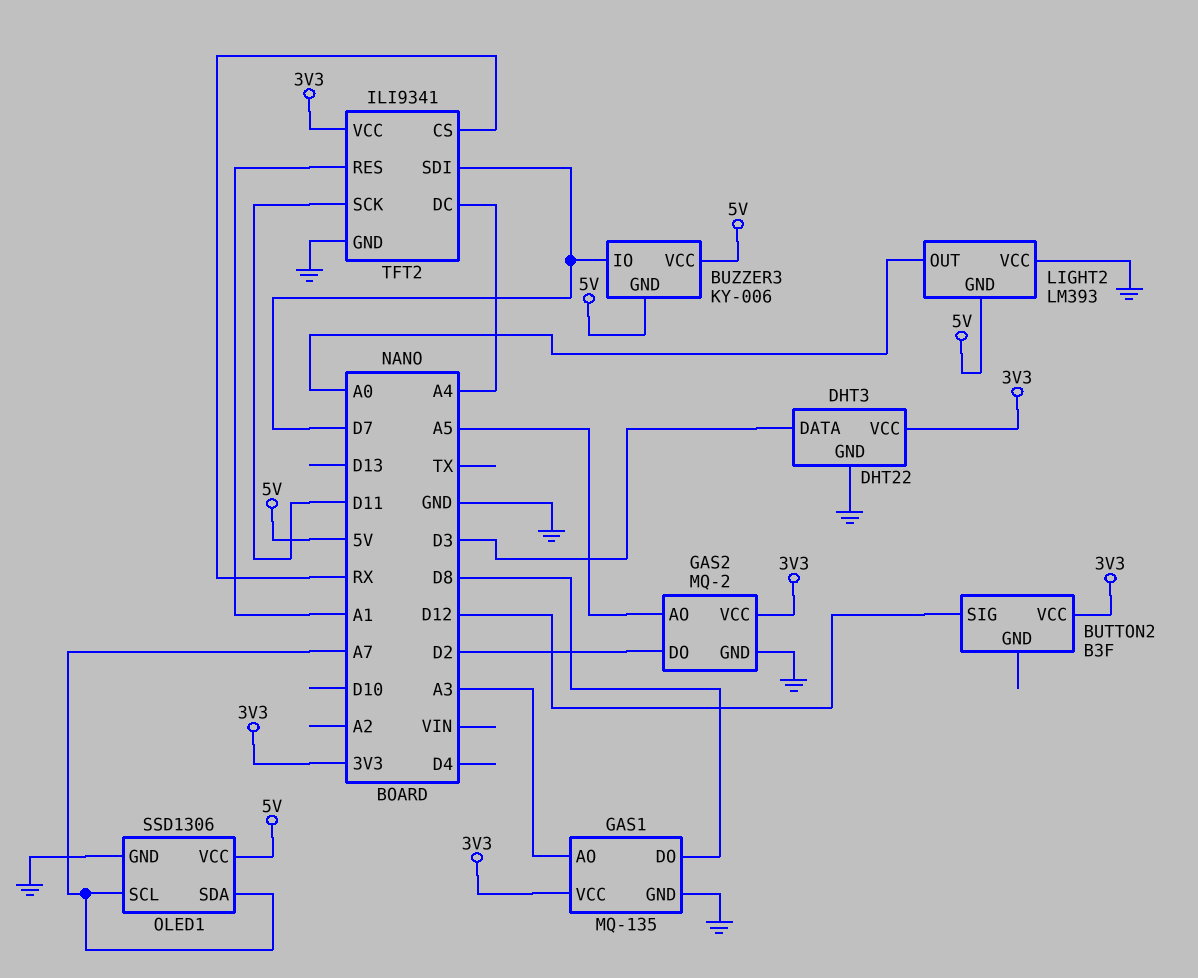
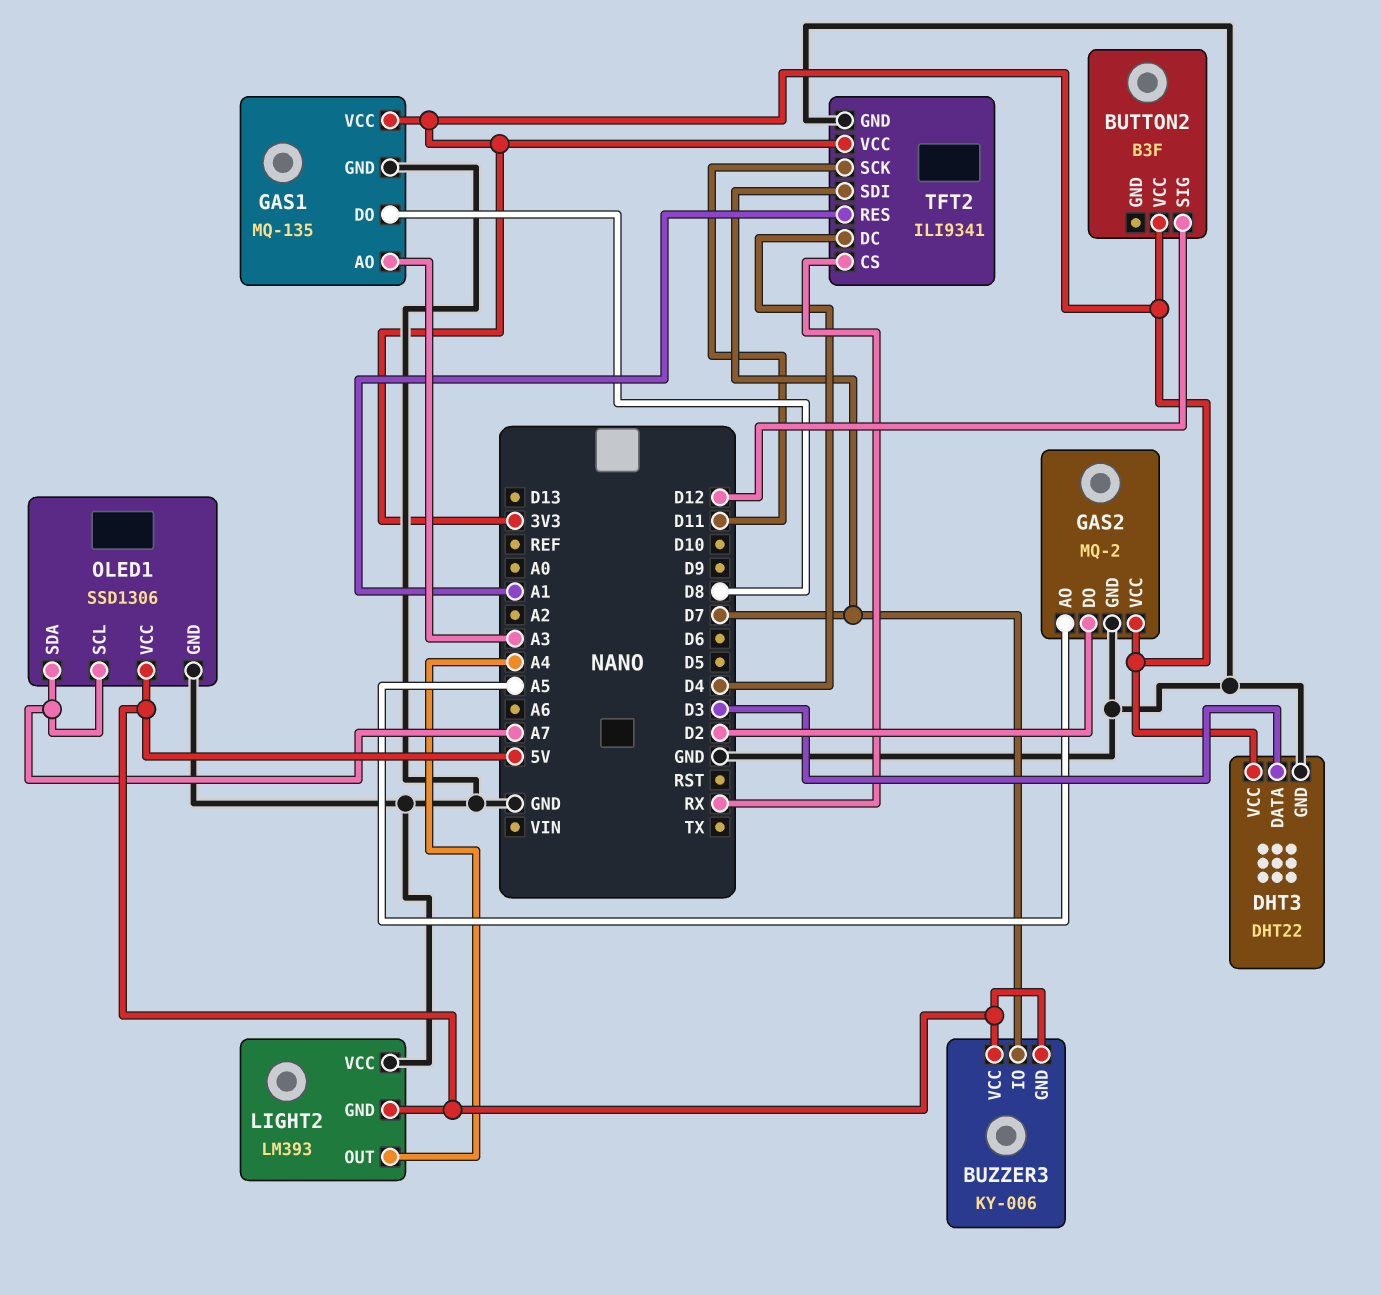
LIGHT2 pin OUT: A0 -> A4
TFT2 pin DC: A4 -> D4

